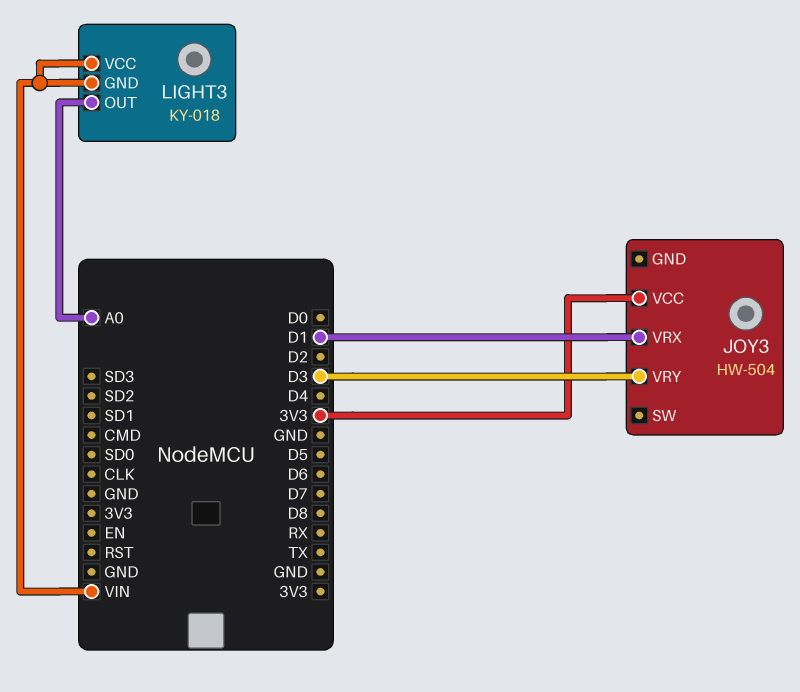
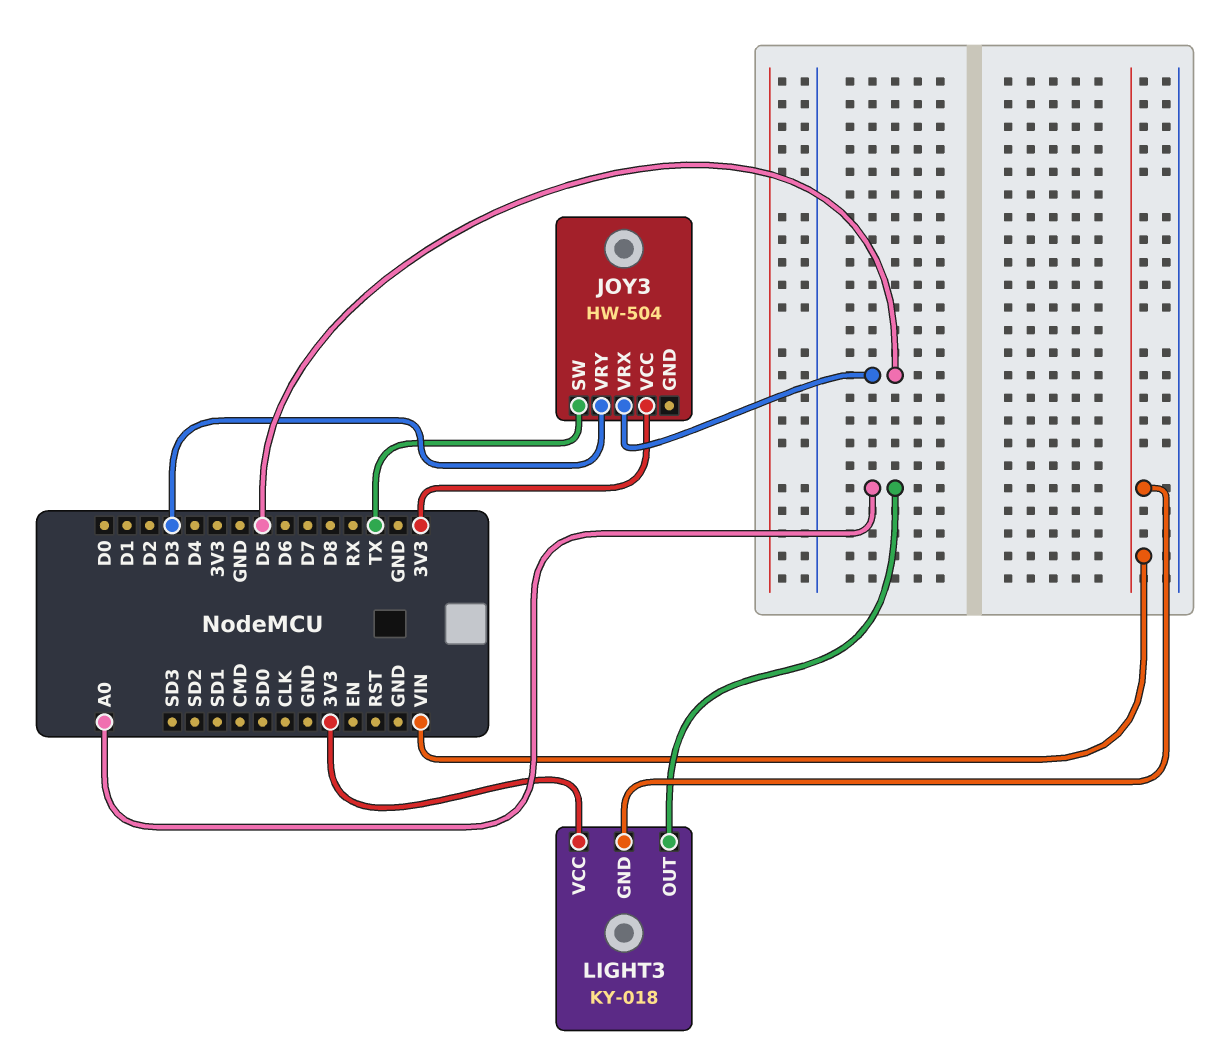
JOY3 pin SW: none -> TX
JOY3 pin VRX: D1 -> D5
LIGHT3 pin VCC: VIN -> 3V3

